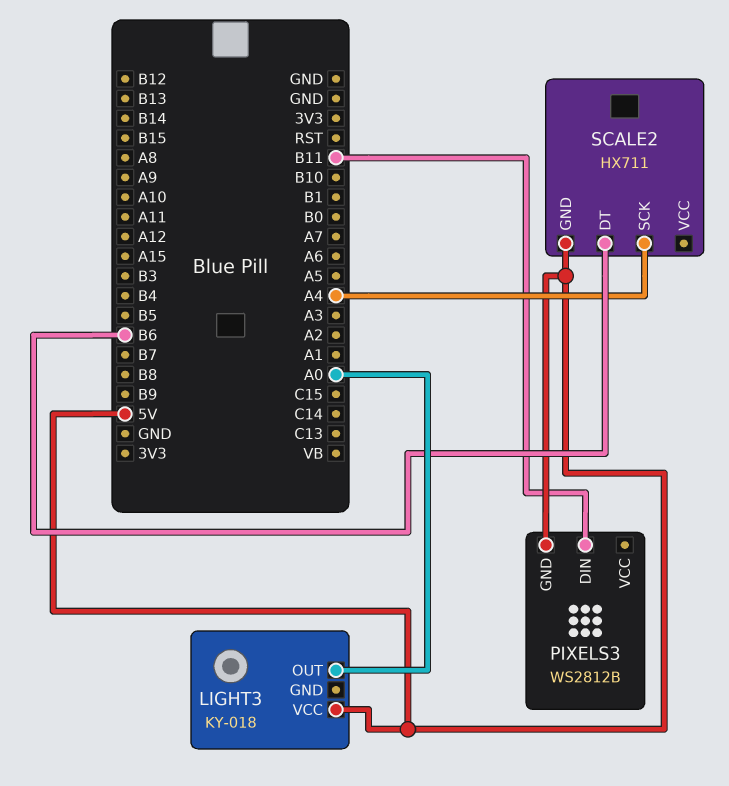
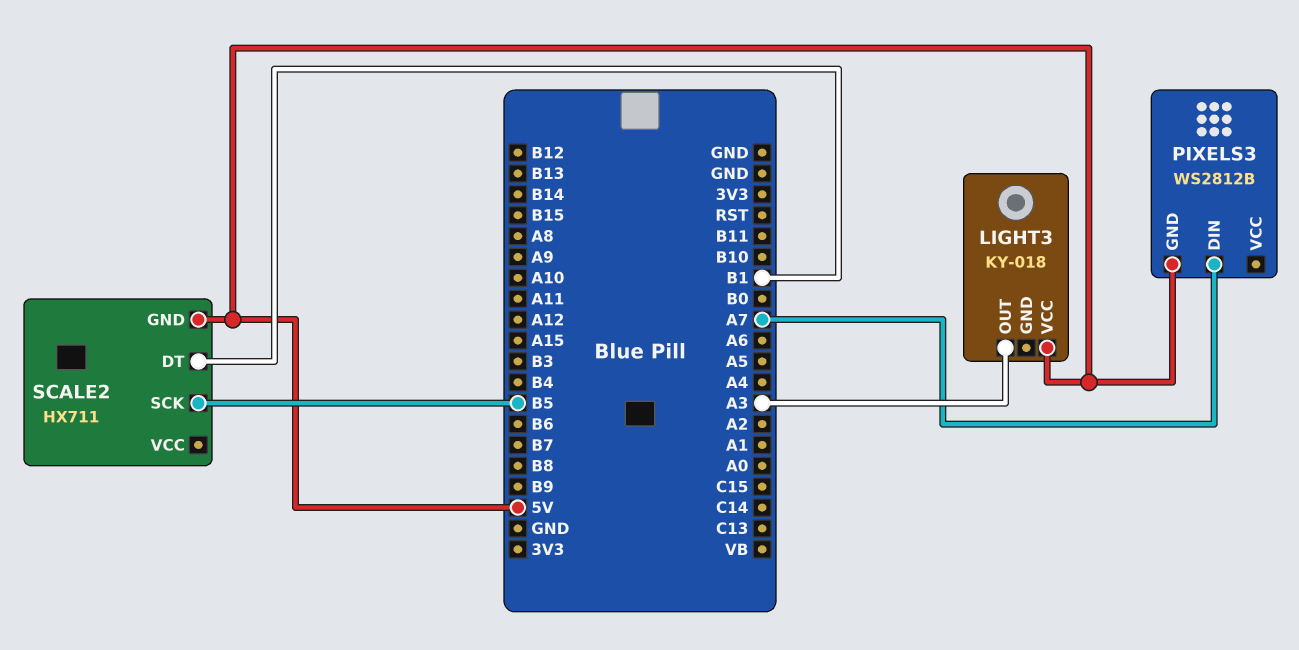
LIGHT3 pin OUT: A0 -> A3
PIXELS3 pin DIN: B11 -> A7
SCALE2 pin DT: B6 -> B1
SCALE2 pin SCK: A4 -> B5

